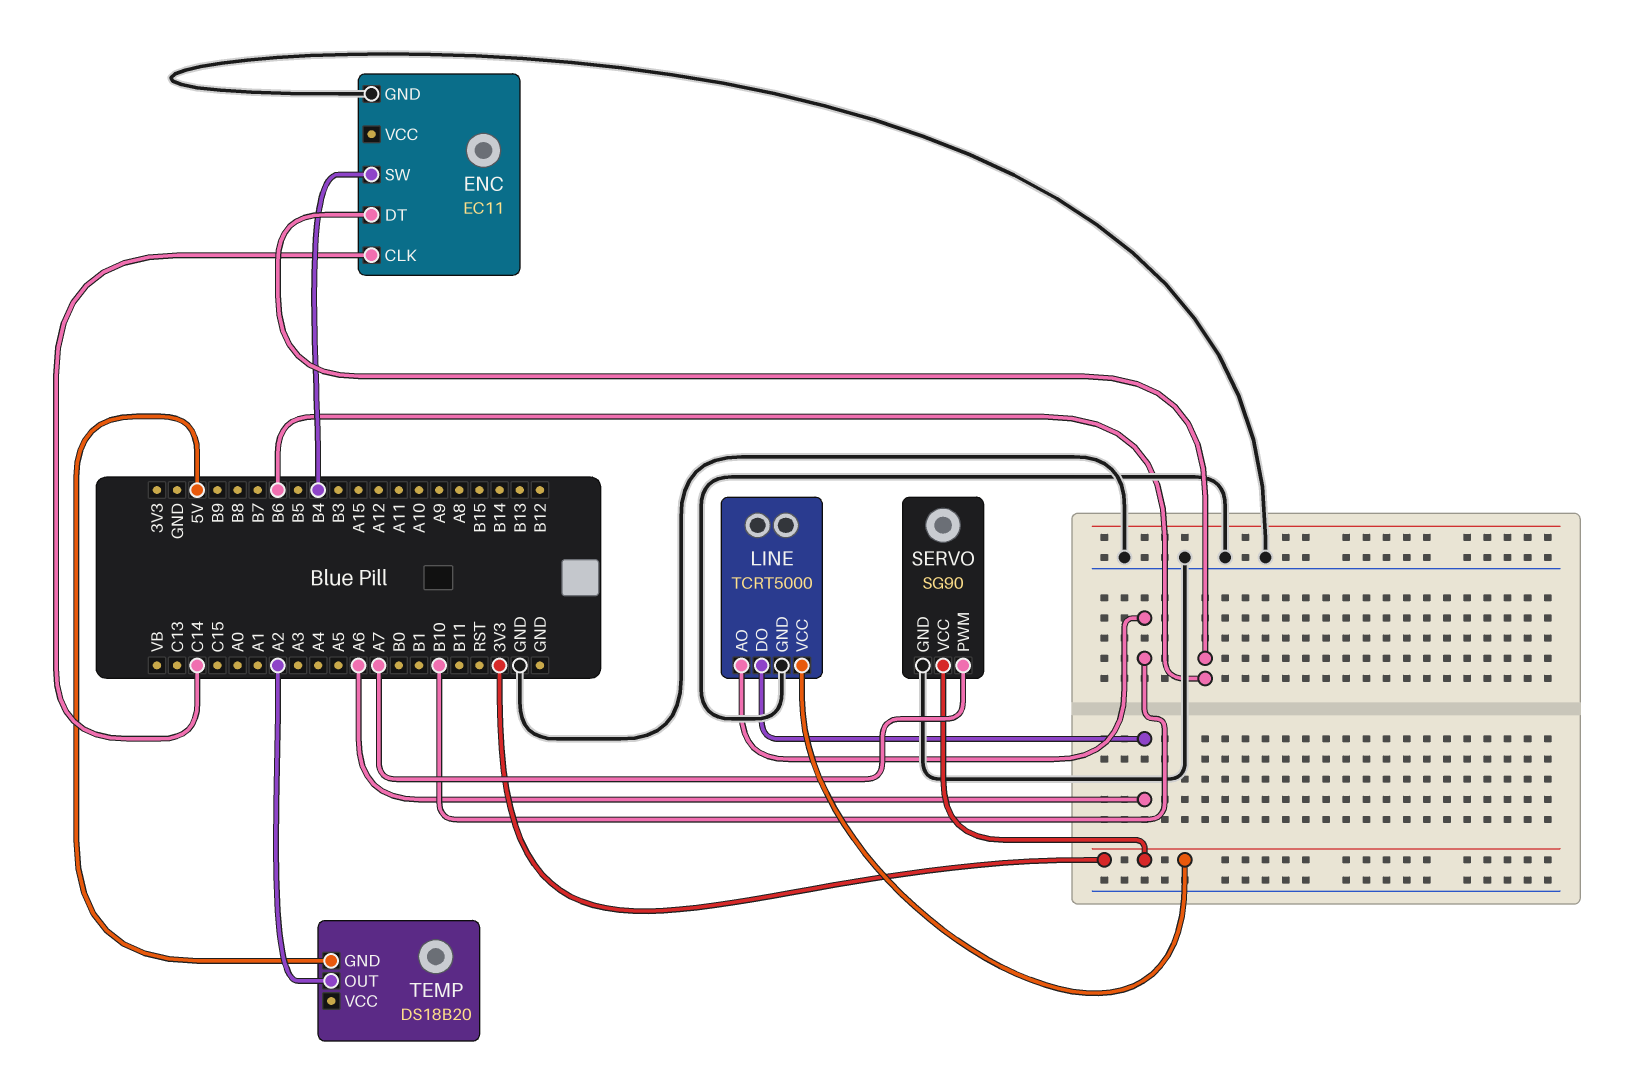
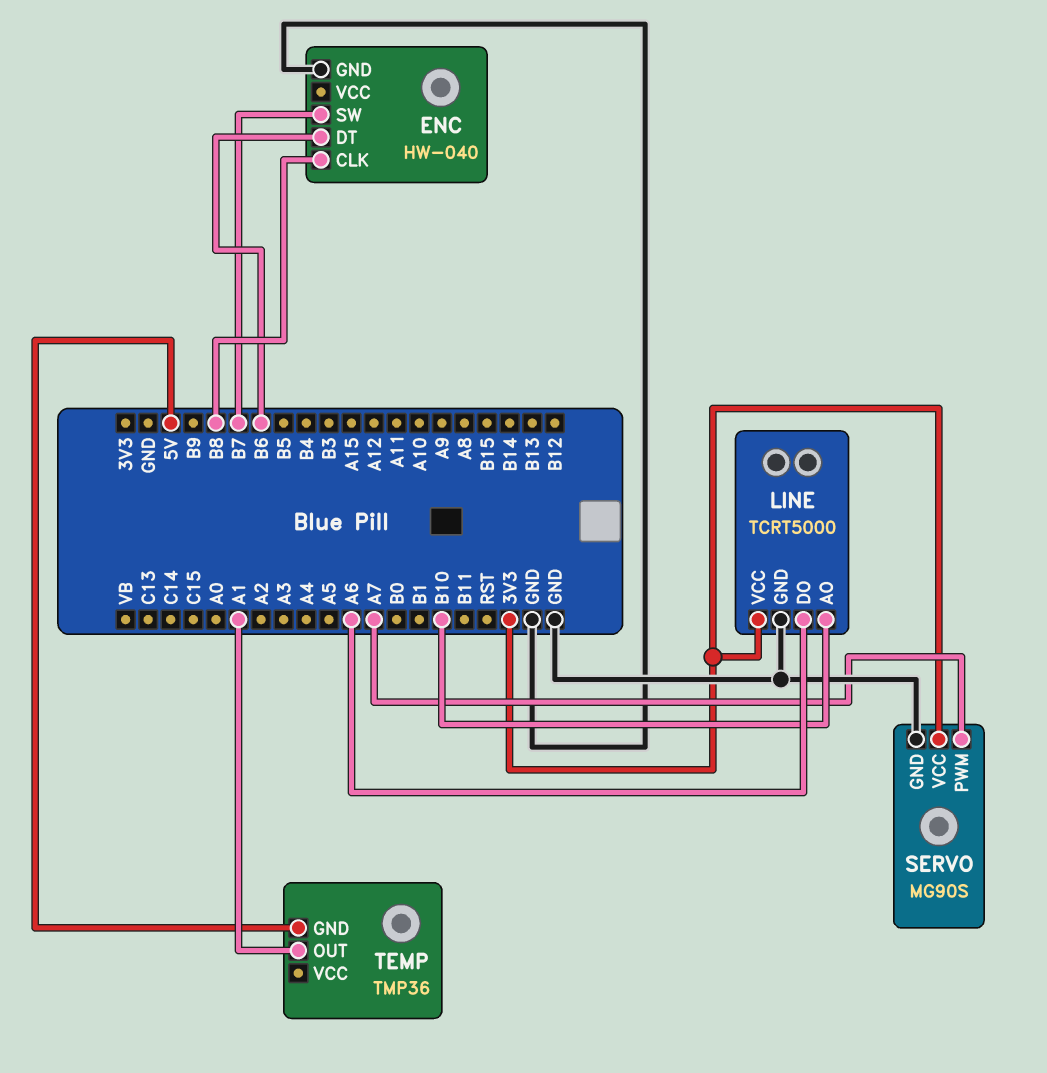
ENC: EC11 -> HW-040
ENC pin CLK: C14 -> B8
ENC pin SW: B4 -> B7
SERVO: SG90 -> MG90S
TEMP: DS18B20 -> TMP36
TEMP pin OUT: A2 -> A1

